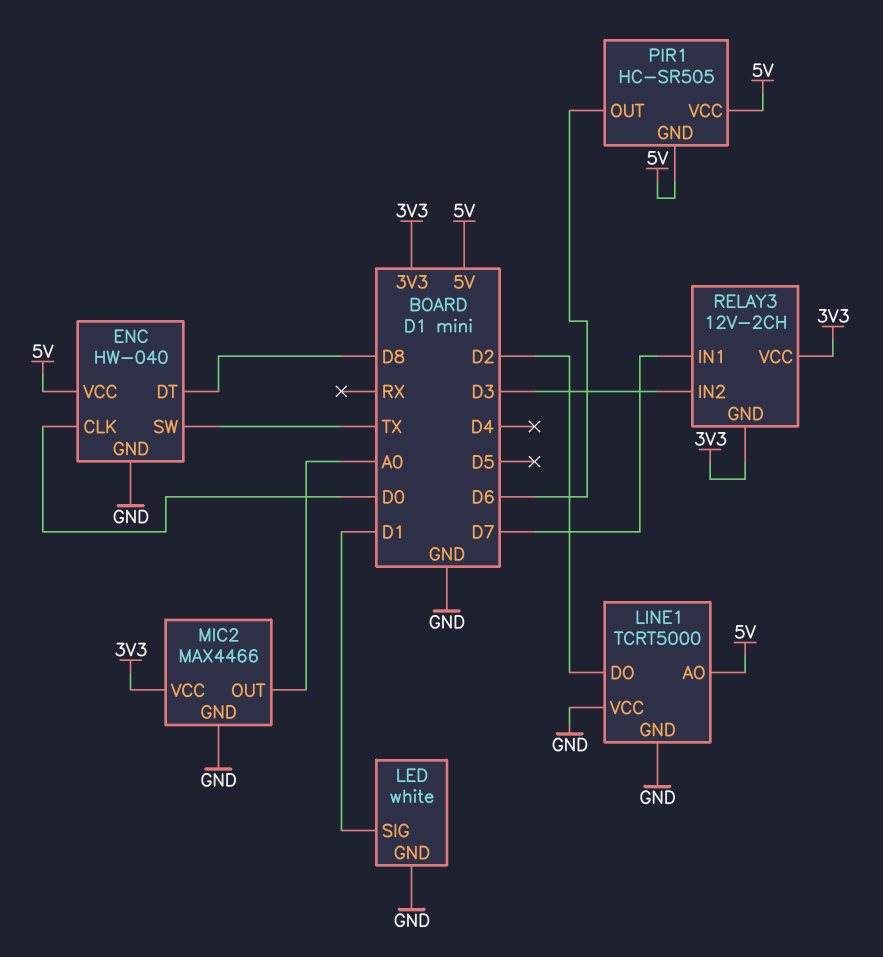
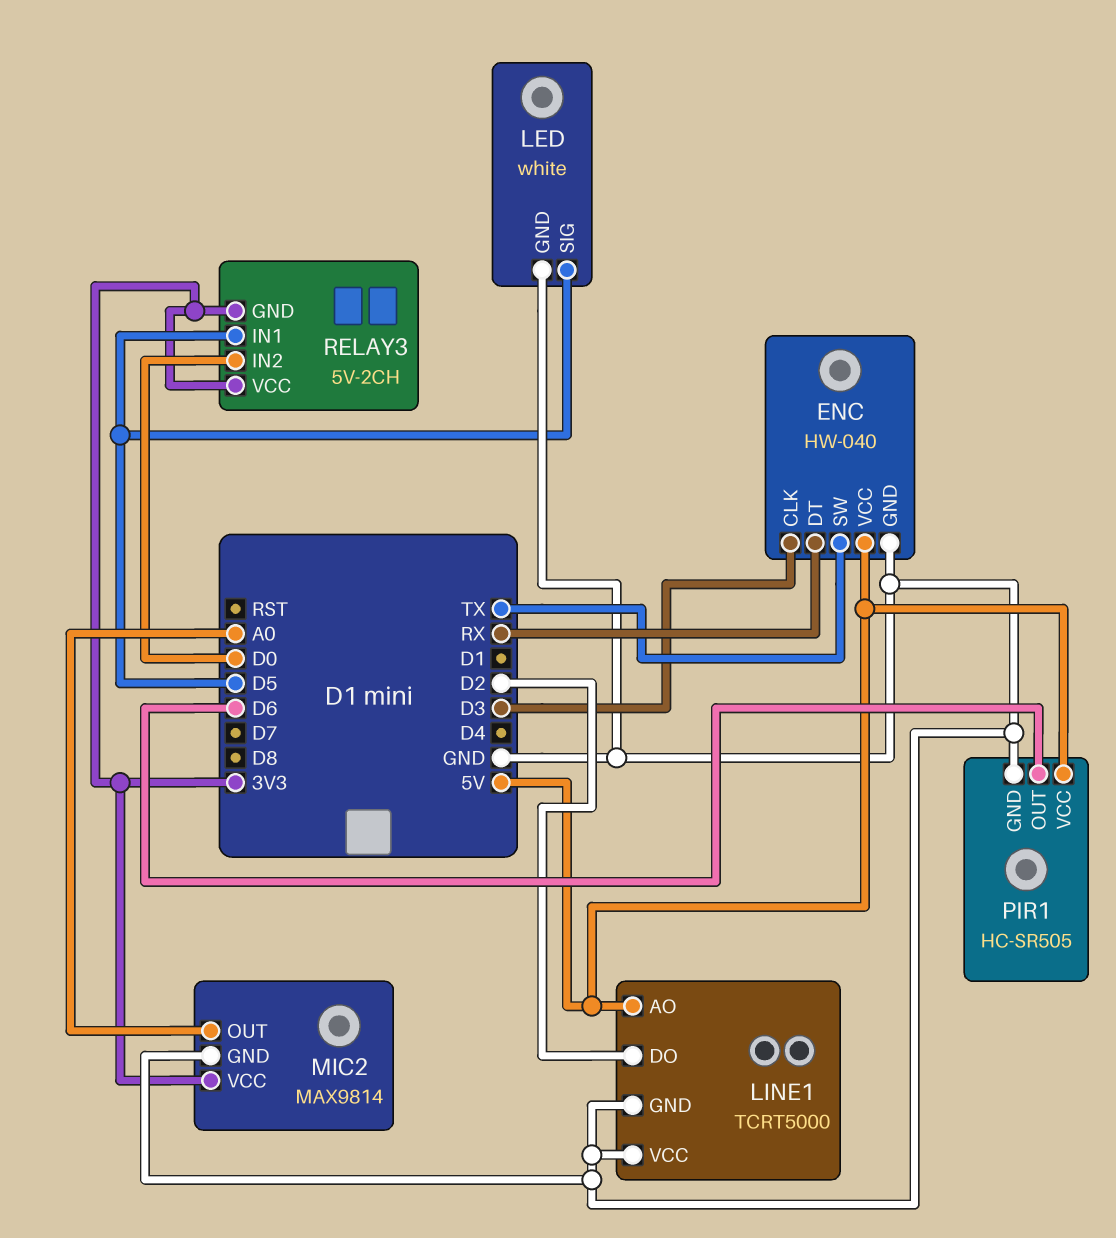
ENC pin CLK: D0 -> D3
ENC pin DT: D8 -> RX
LED pin SIG: D1 -> D5
MIC2: MAX4466 -> MAX9814
PIR1 pin GND: 5V -> GND
RELAY3: 12V-2CH -> 5V-2CH
RELAY3 pin IN1: D7 -> D5
RELAY3 pin IN2: D3 -> D0

